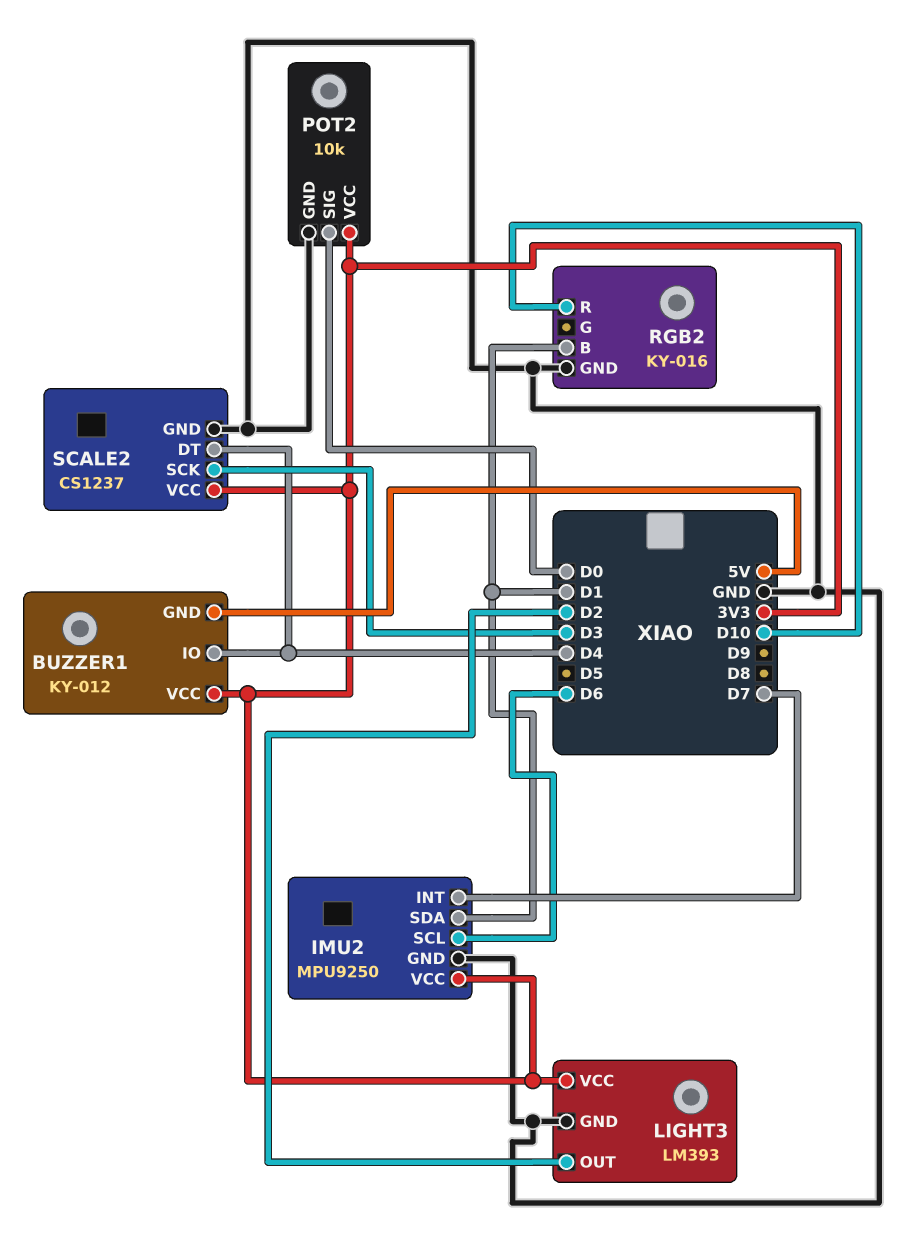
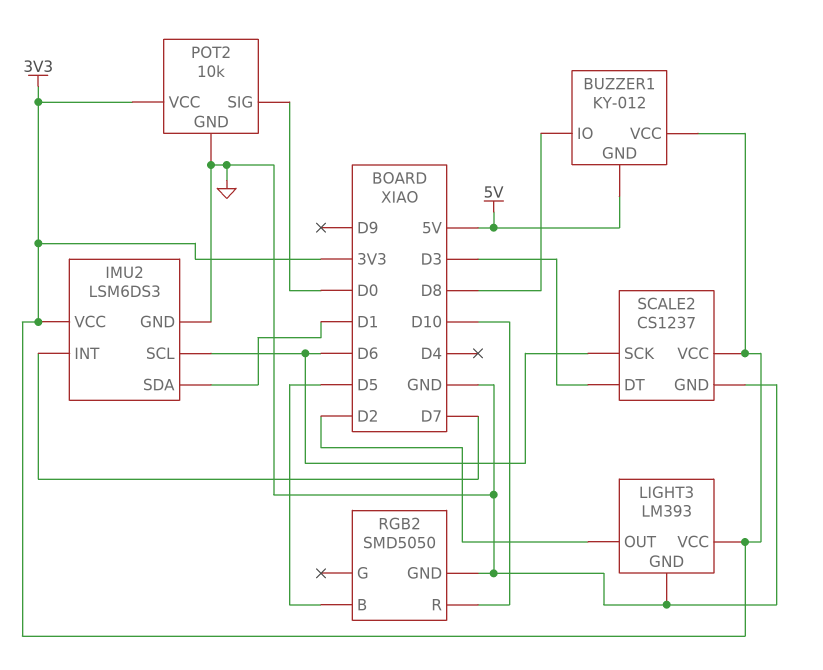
BUZZER1 pin IO: D4 -> D8
IMU2: MPU9250 -> LSM6DS3
RGB2: KY-016 -> SMD5050
RGB2 pin B: D1 -> D5
SCALE2 pin DT: D4 -> D3
SCALE2 pin SCK: D3 -> D6

